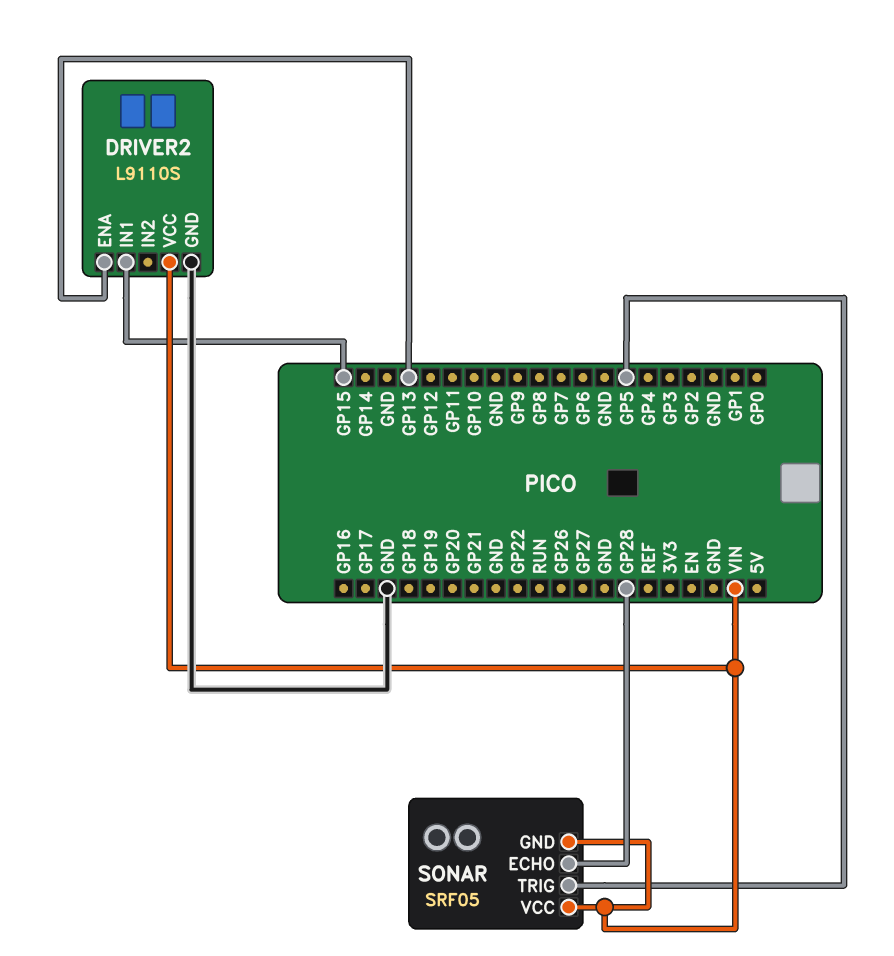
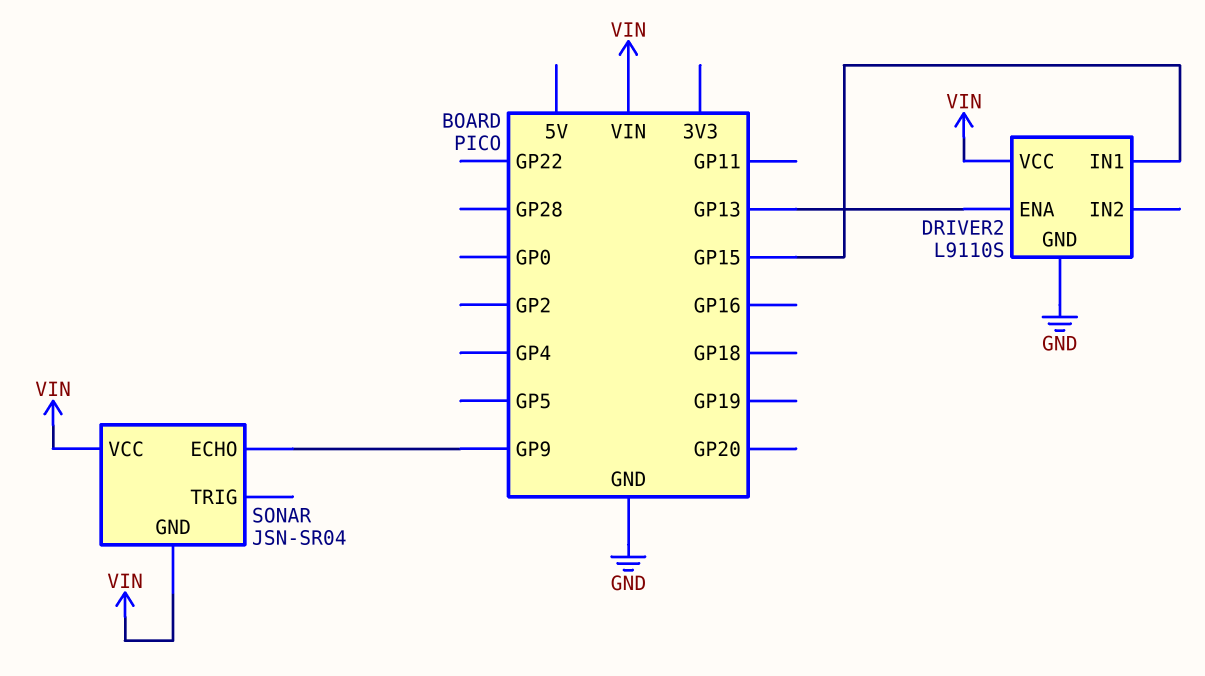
SONAR: SRF05 -> JSN-SR04
SONAR pin ECHO: GP28 -> GP9
SONAR pin TRIG: GP5 -> none

